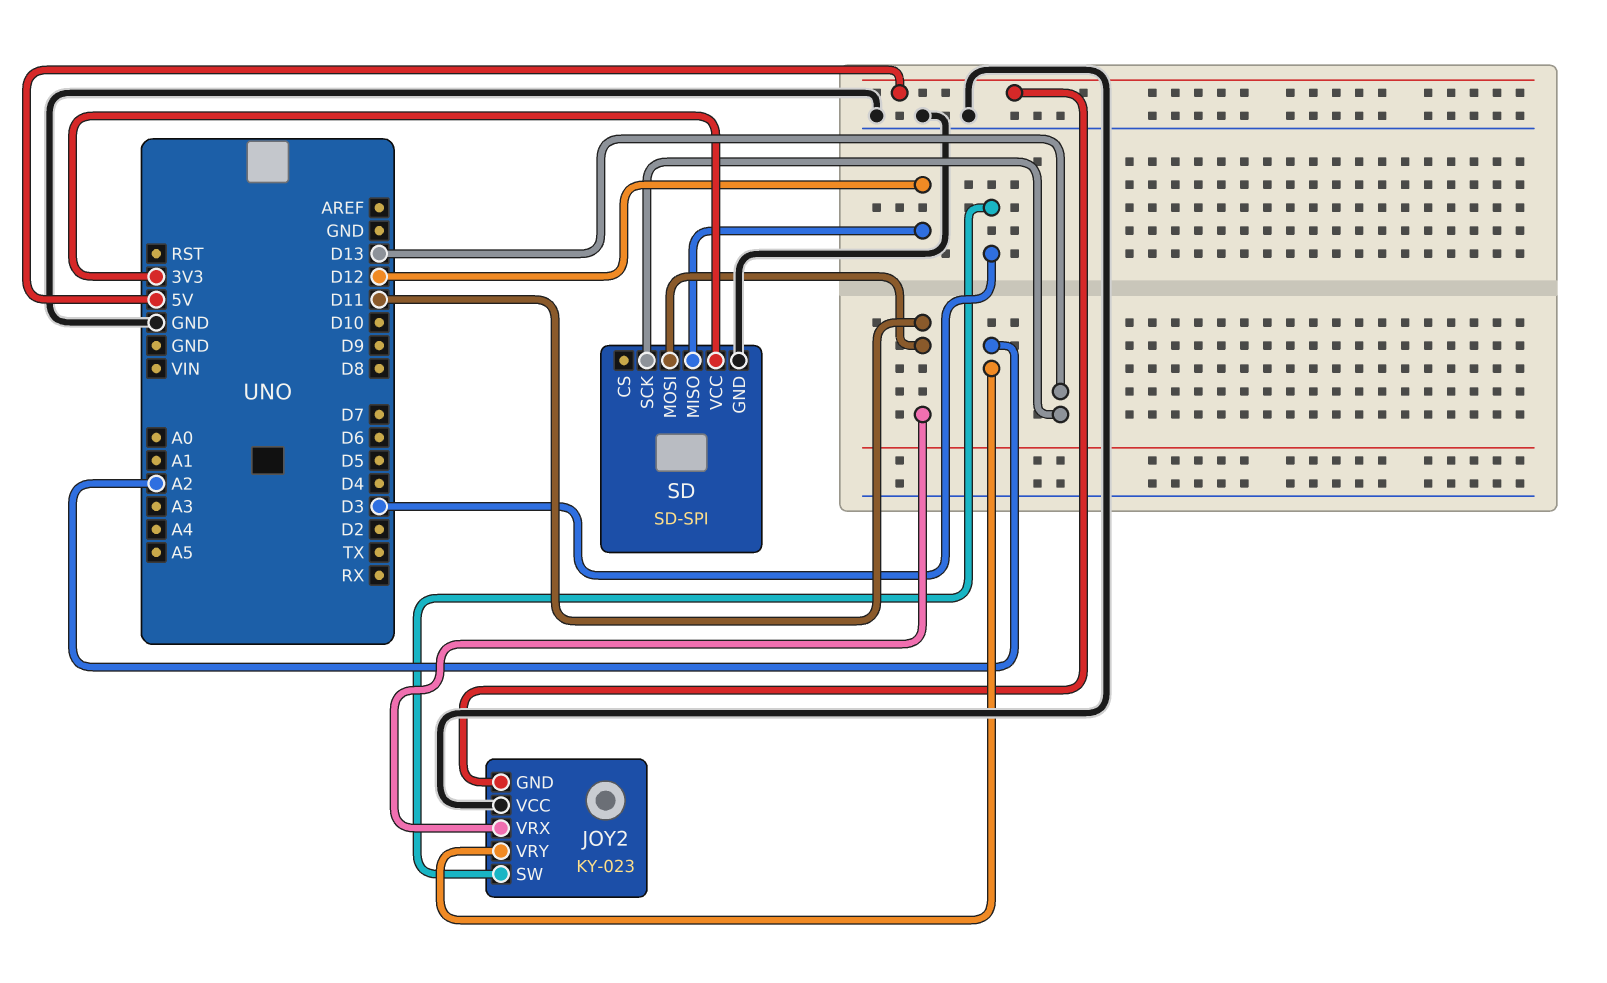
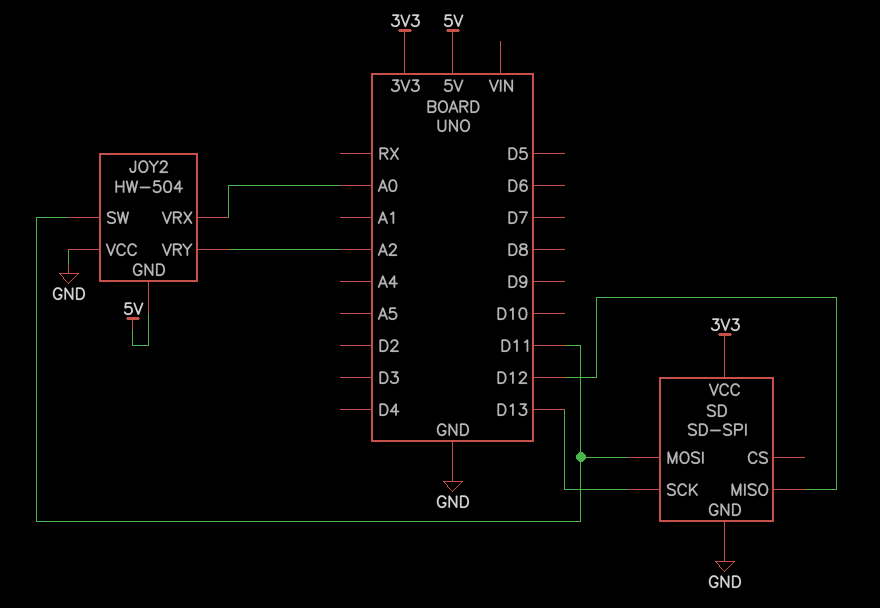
JOY2: KY-023 -> HW-504
JOY2 pin SW: D3 -> D11
JOY2 pin VRX: D11 -> A0

